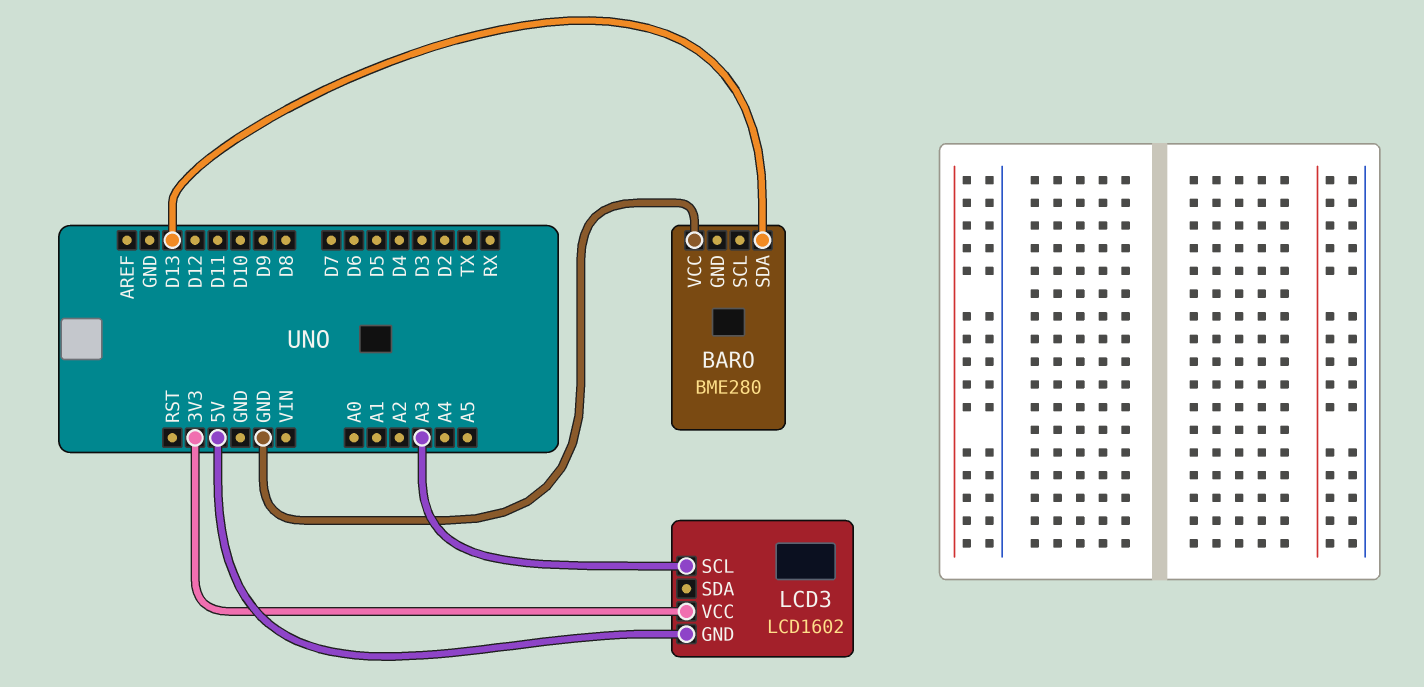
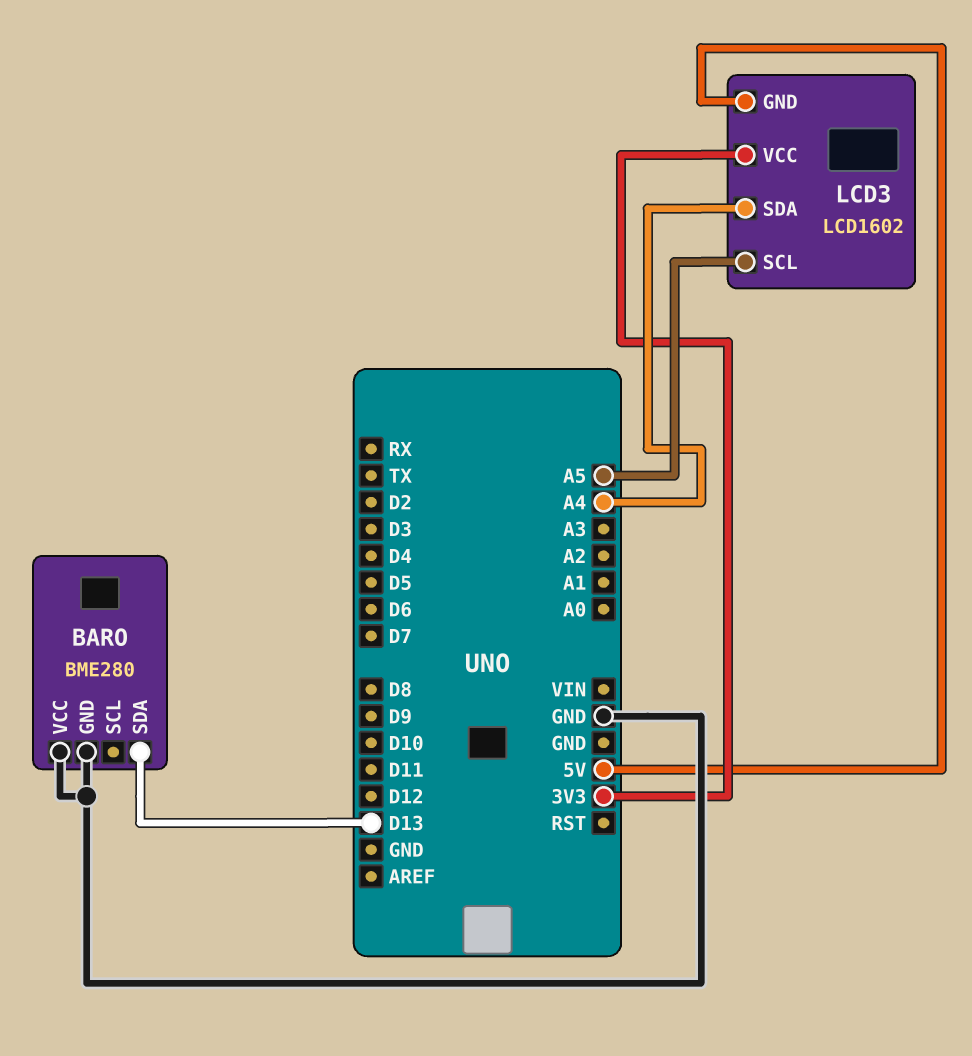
BARO pin GND: none -> GND
LCD3 pin SCL: A3 -> A5
LCD3 pin SDA: none -> A4

